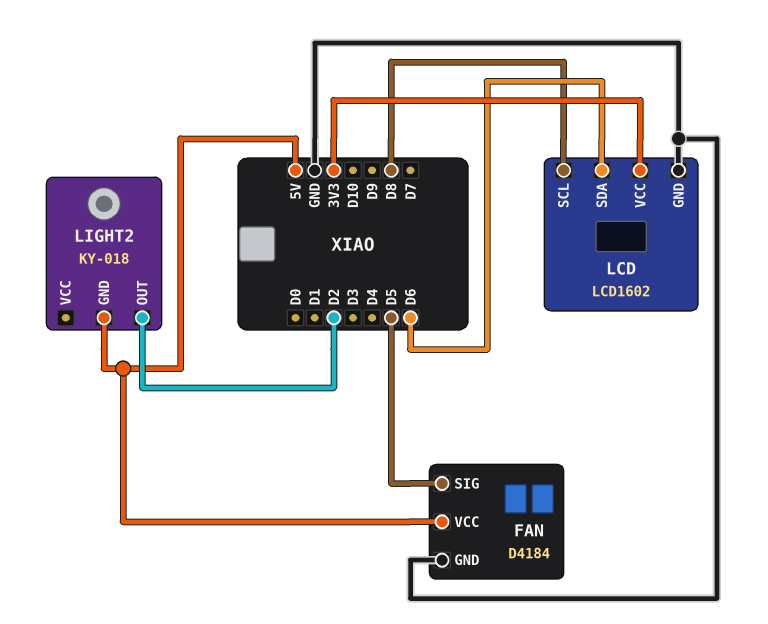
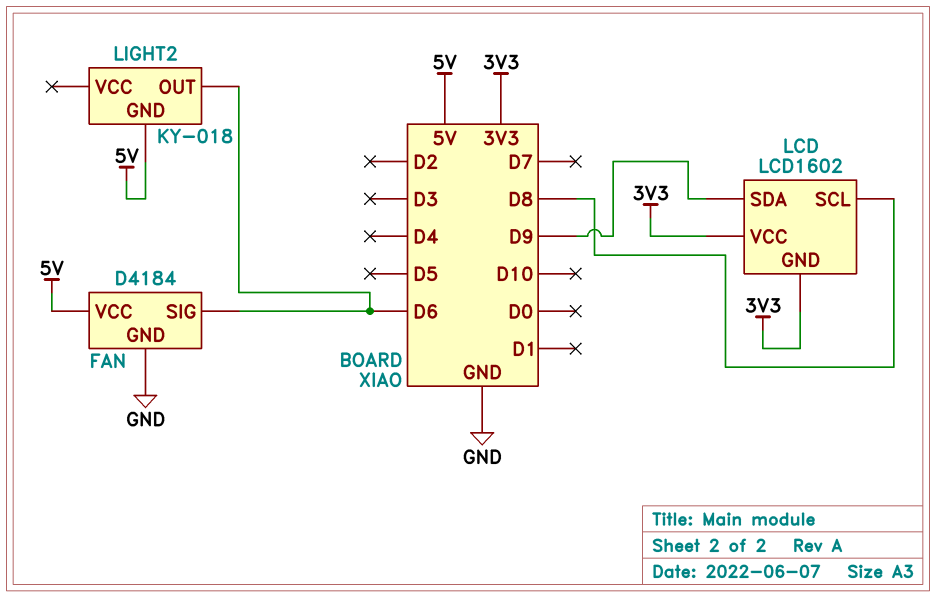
FAN pin SIG: D5 -> D6
LCD pin GND: GND -> 3V3
LCD pin SDA: D6 -> D9
LIGHT2 pin OUT: D2 -> D6

